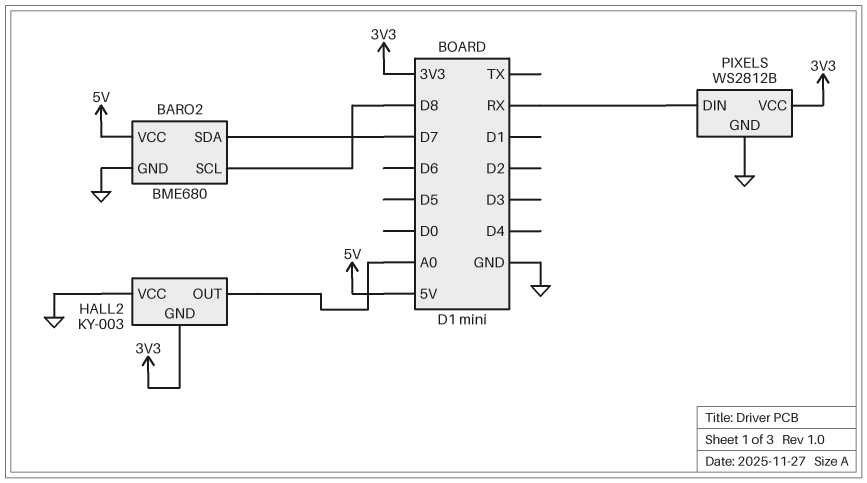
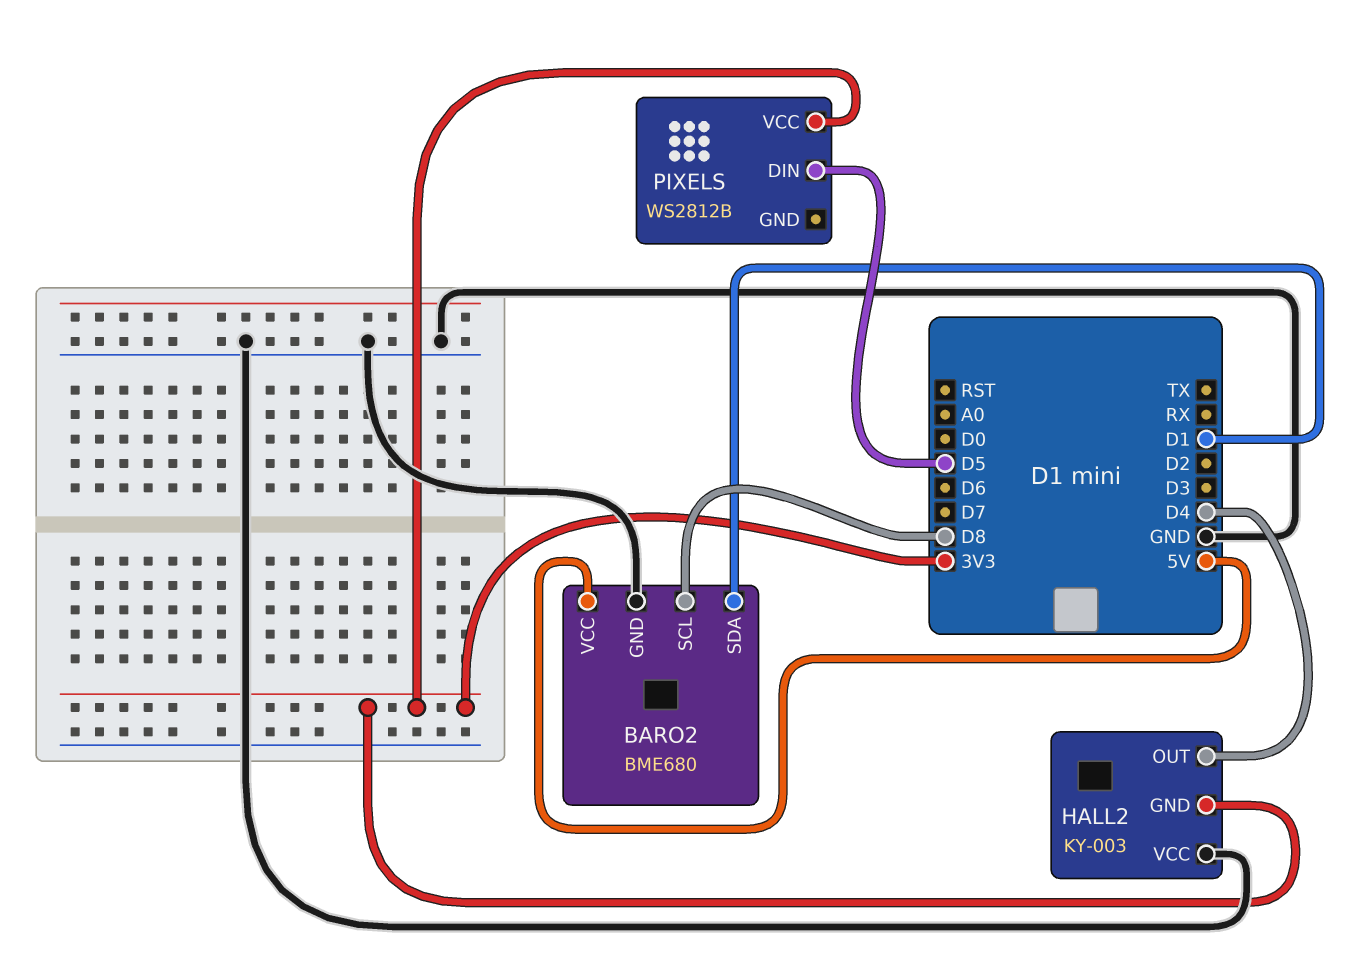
BARO2 pin SDA: D7 -> D1
HALL2 pin OUT: A0 -> D4
PIXELS pin DIN: RX -> D5
PIXELS pin GND: GND -> none

